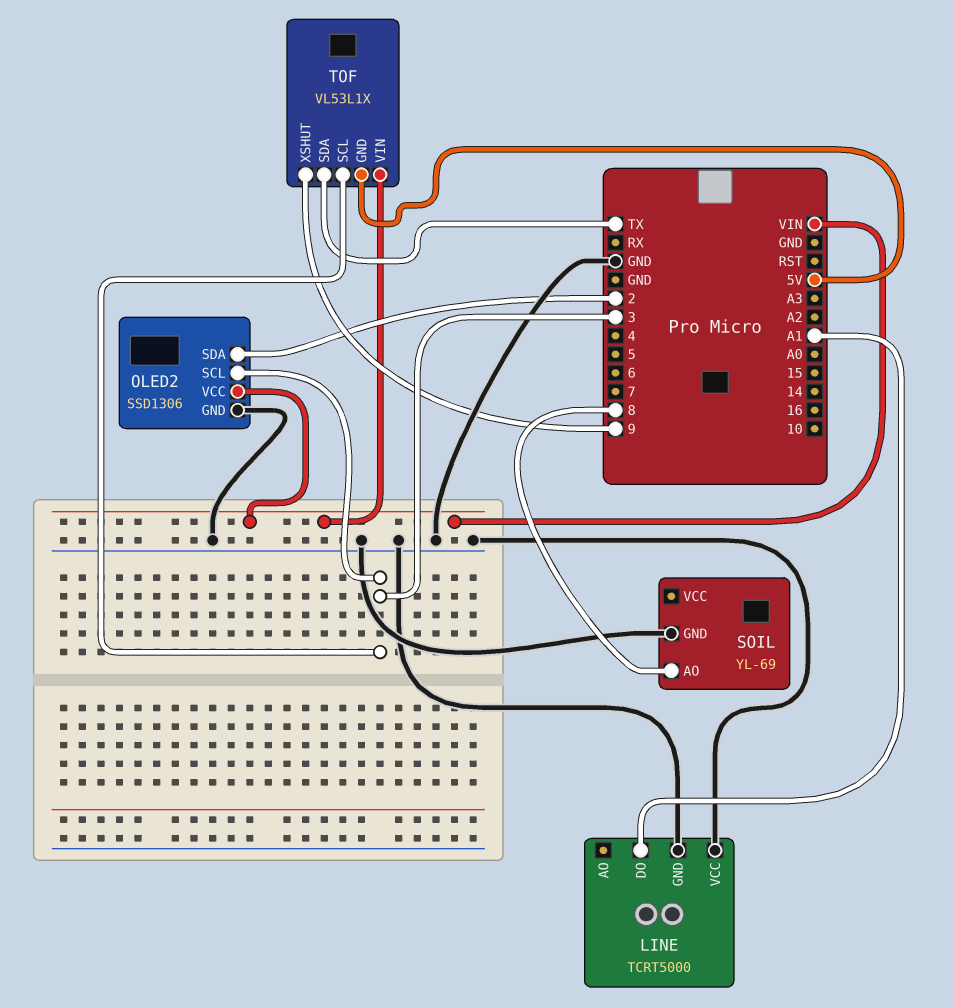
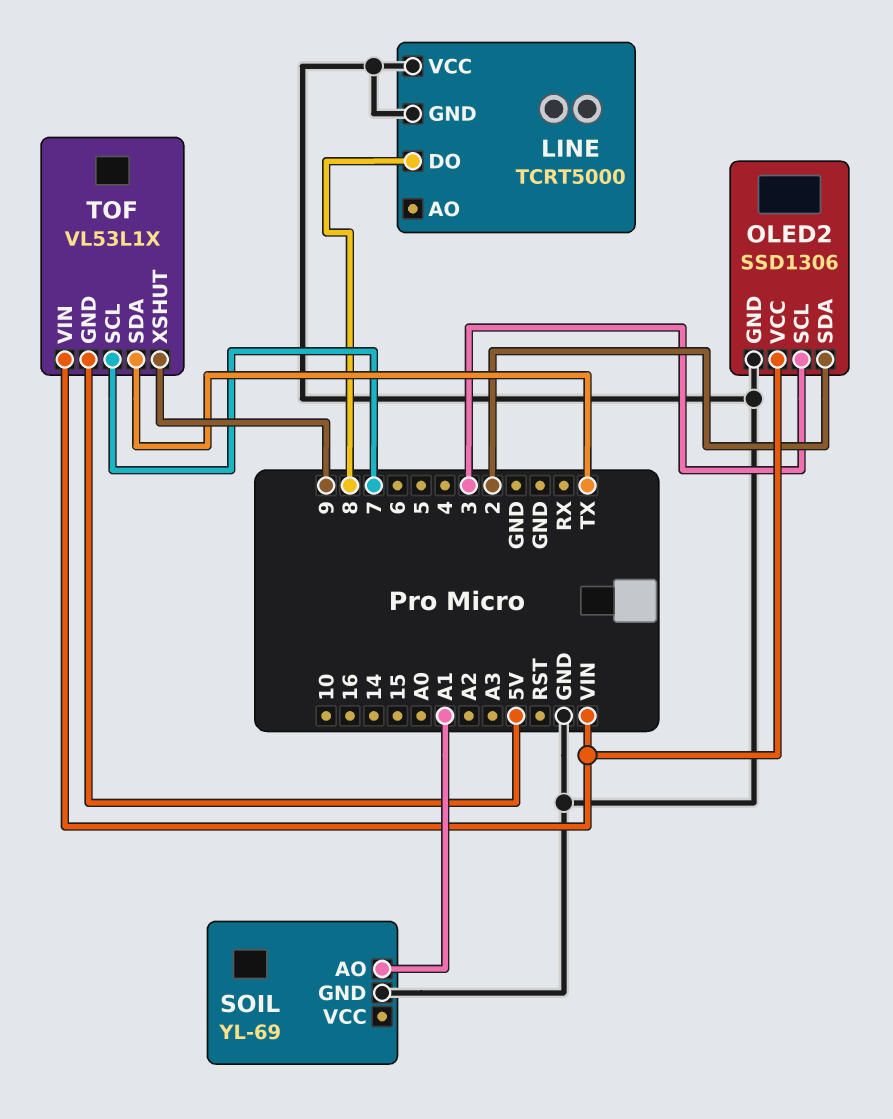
LINE pin DO: A1 -> 8
SOIL pin AO: 8 -> A1
TOF pin SCL: 3 -> 7

